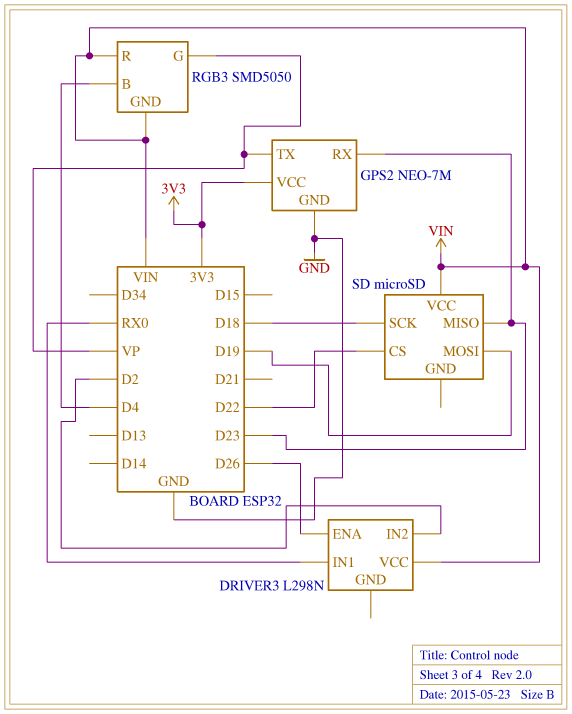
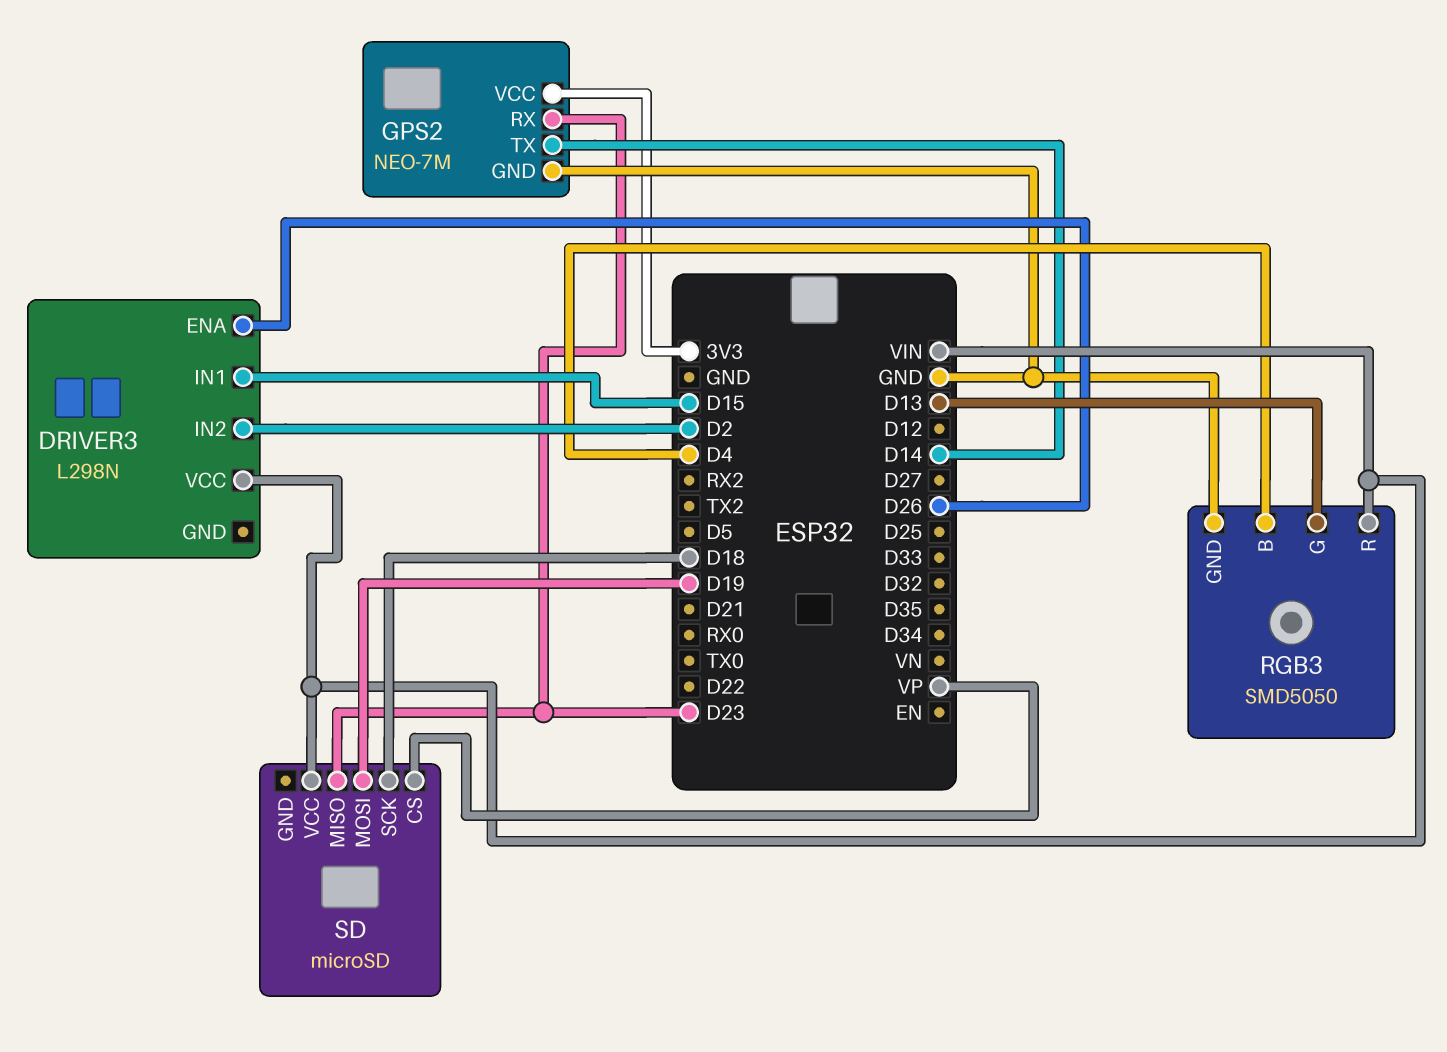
DRIVER3 pin IN1: RX0 -> D15
GPS2 pin TX: VP -> D14
RGB3 pin G: VP -> D13
RGB3 pin GND: VIN -> GND
SD pin CS: D22 -> VP

